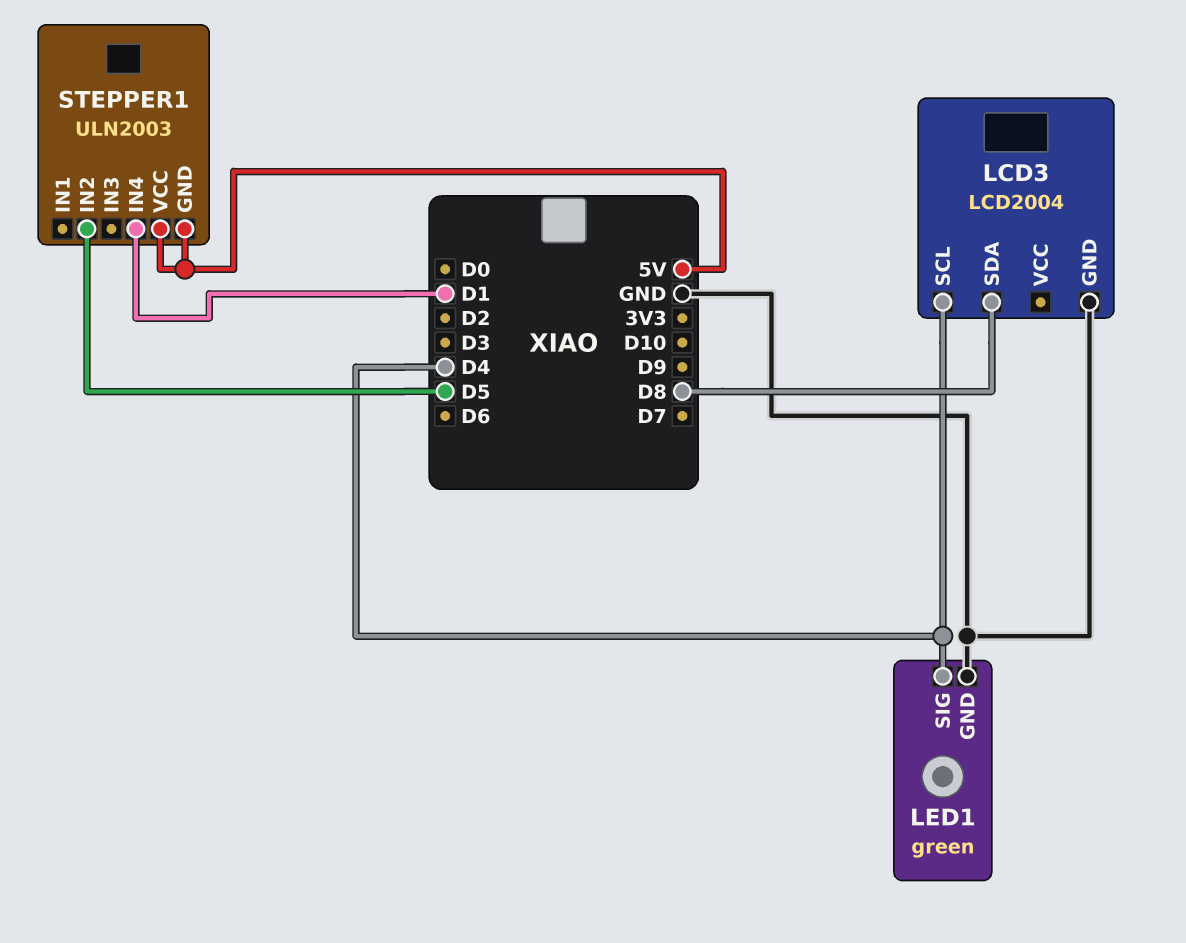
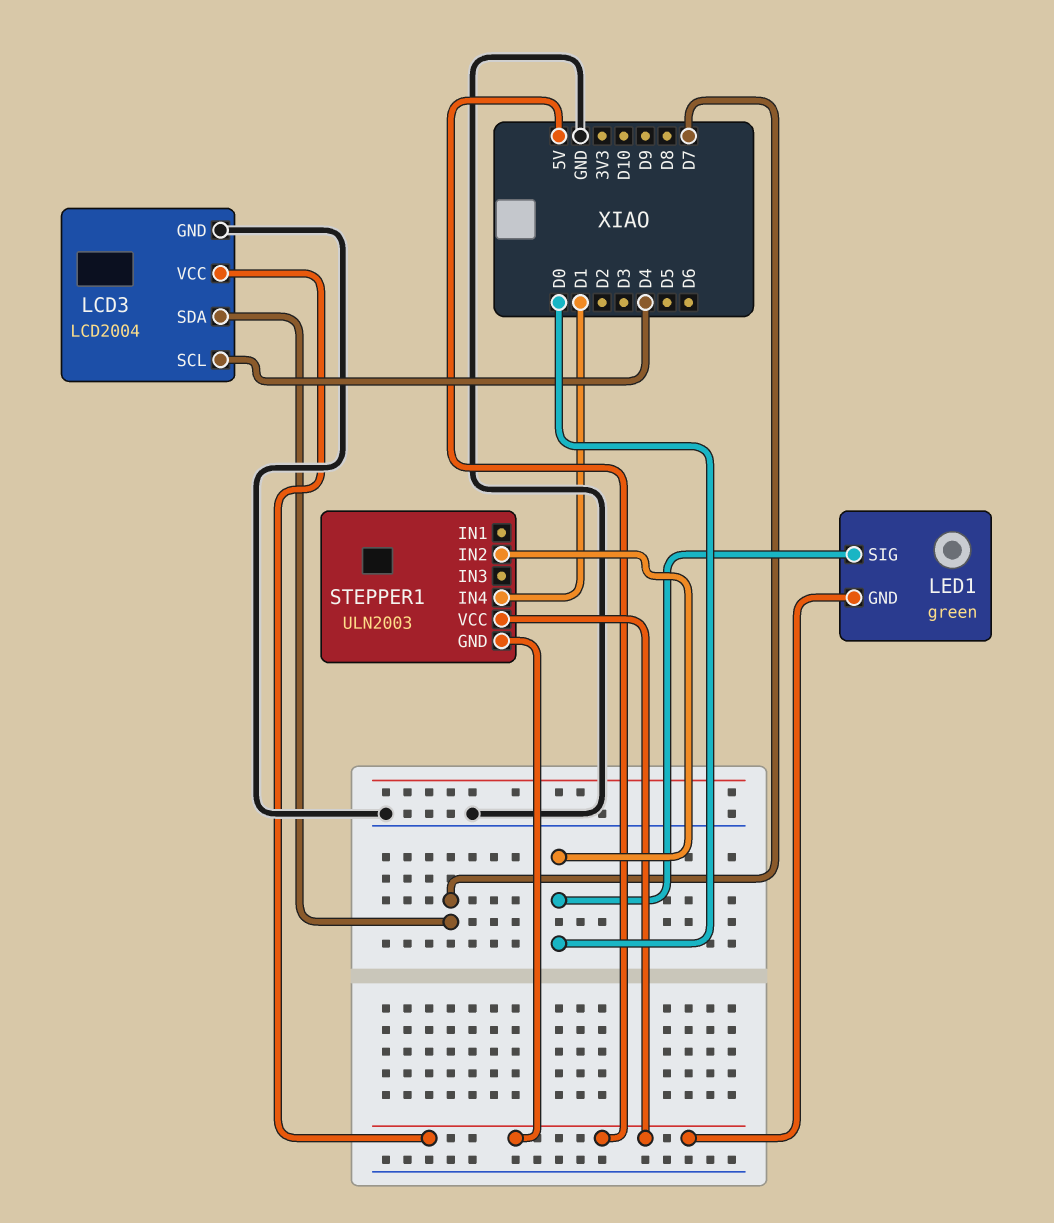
LCD3 pin SDA: D8 -> D7
LCD3 pin VCC: none -> 5V
LED1 pin GND: GND -> 5V
LED1 pin SIG: D4 -> D0
STEPPER1 pin IN2: D5 -> D0

